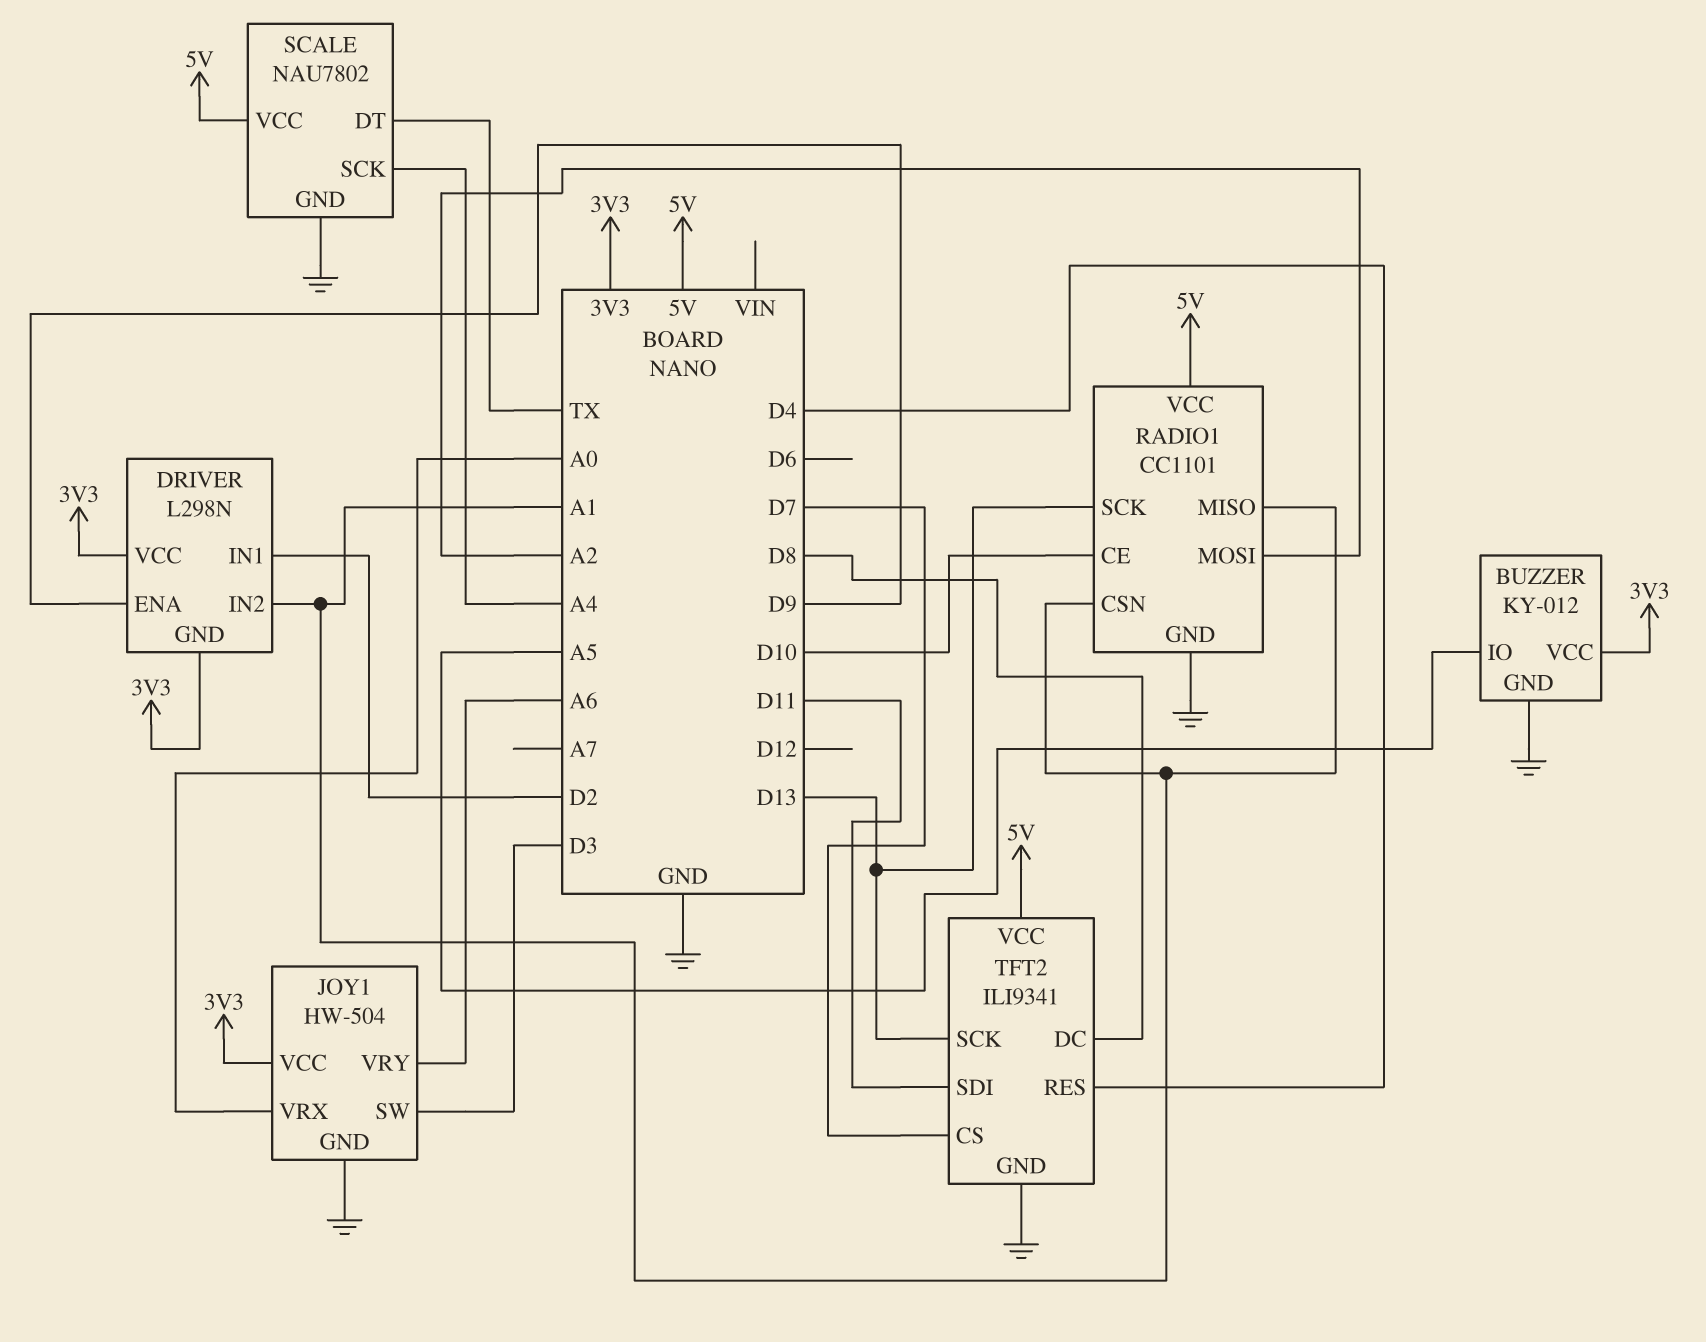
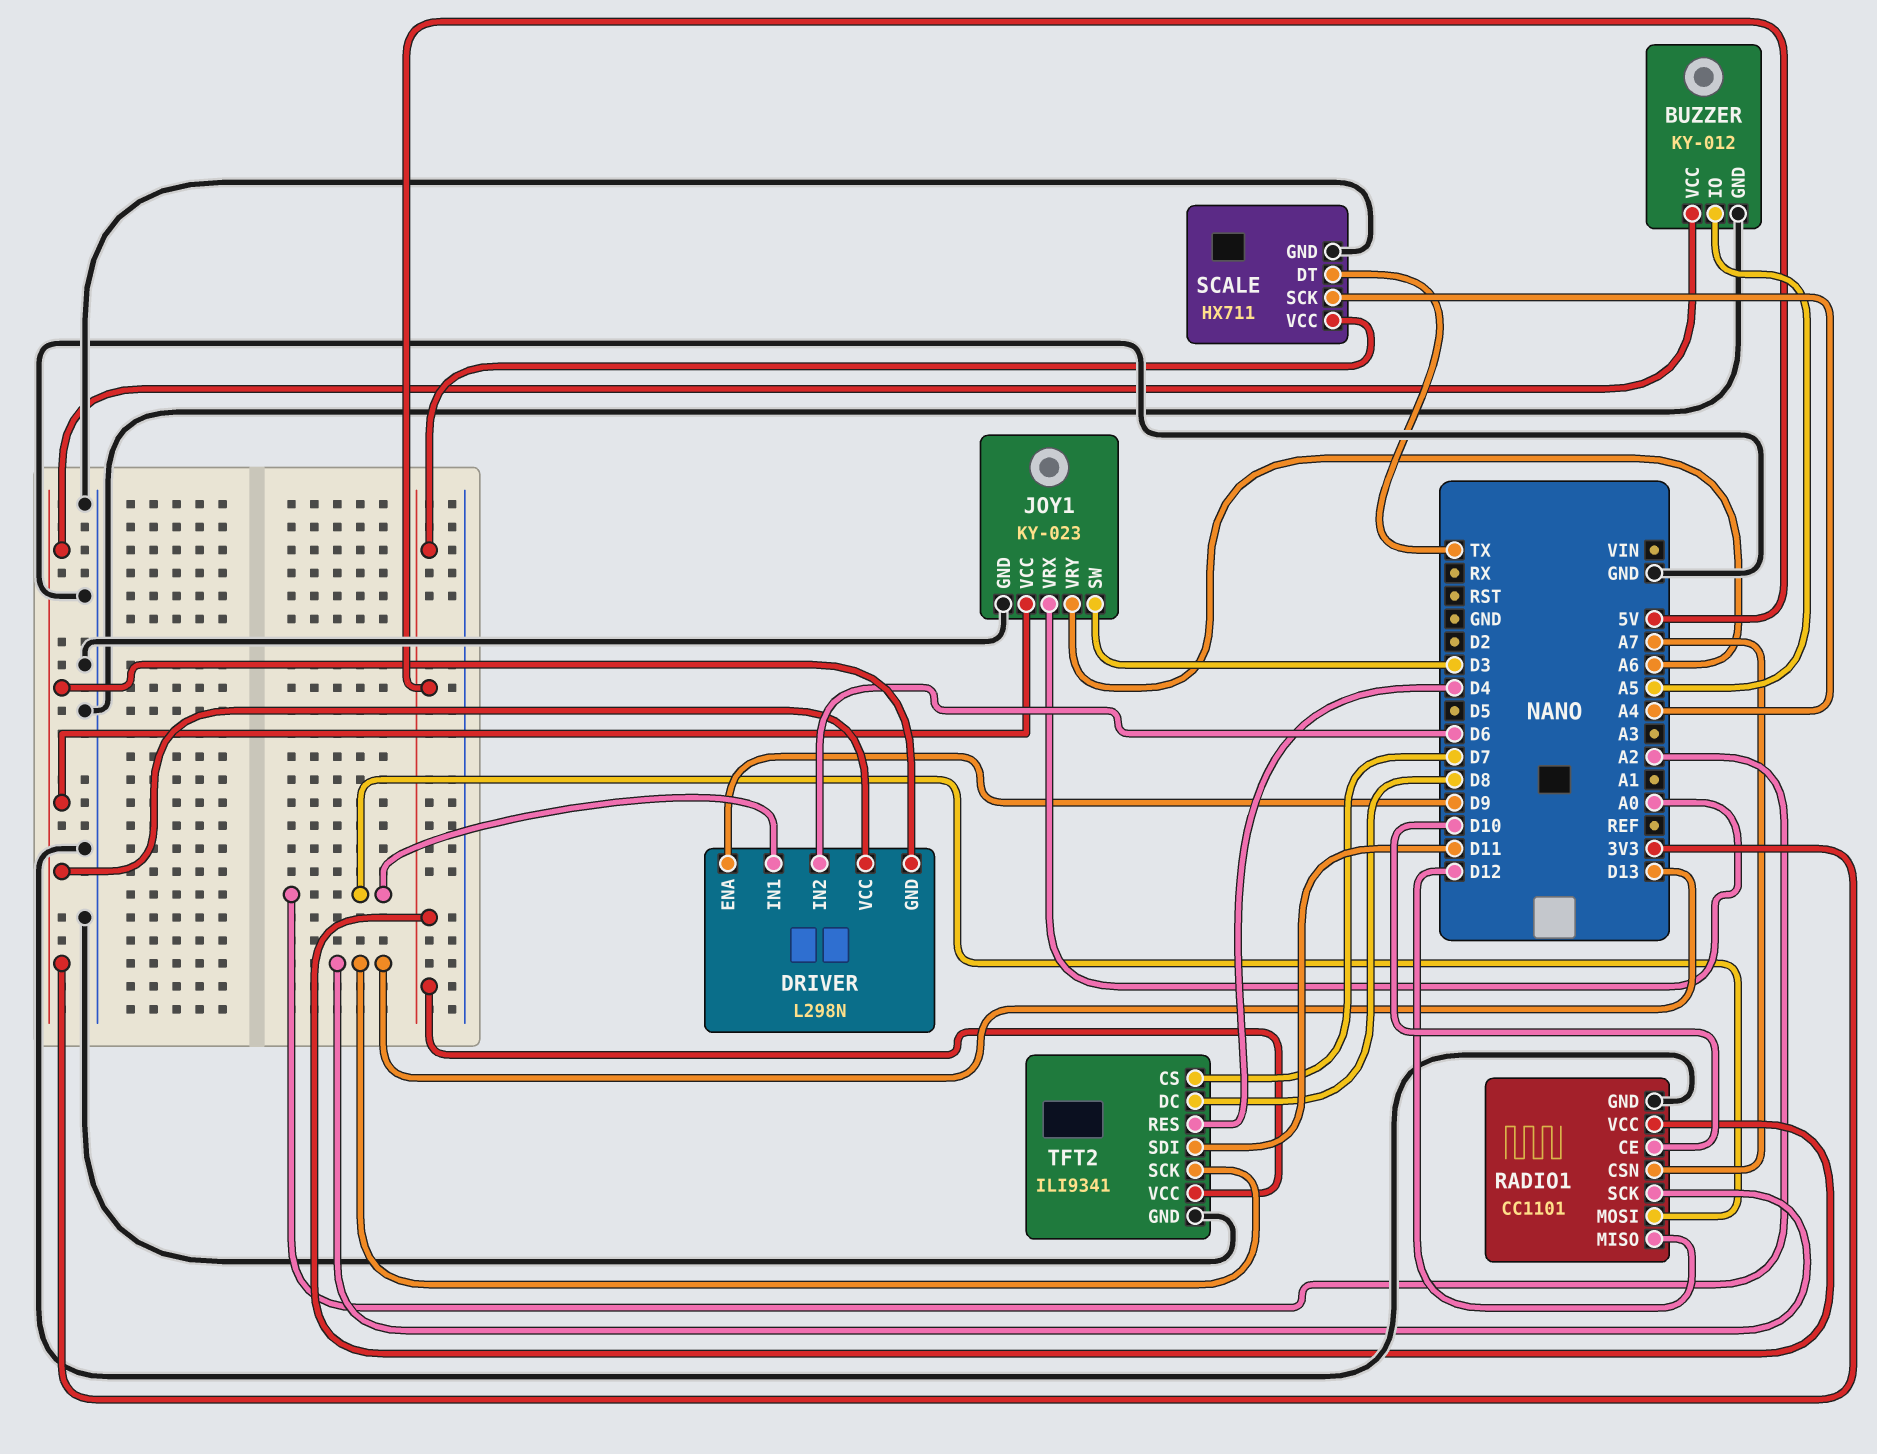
DRIVER pin IN1: D2 -> A2
DRIVER pin IN2: A1 -> D6
JOY1: HW-504 -> KY-023
RADIO1 pin CSN: A1 -> A7
RADIO1 pin MISO: A1 -> D12
SCALE: NAU7802 -> HX711

